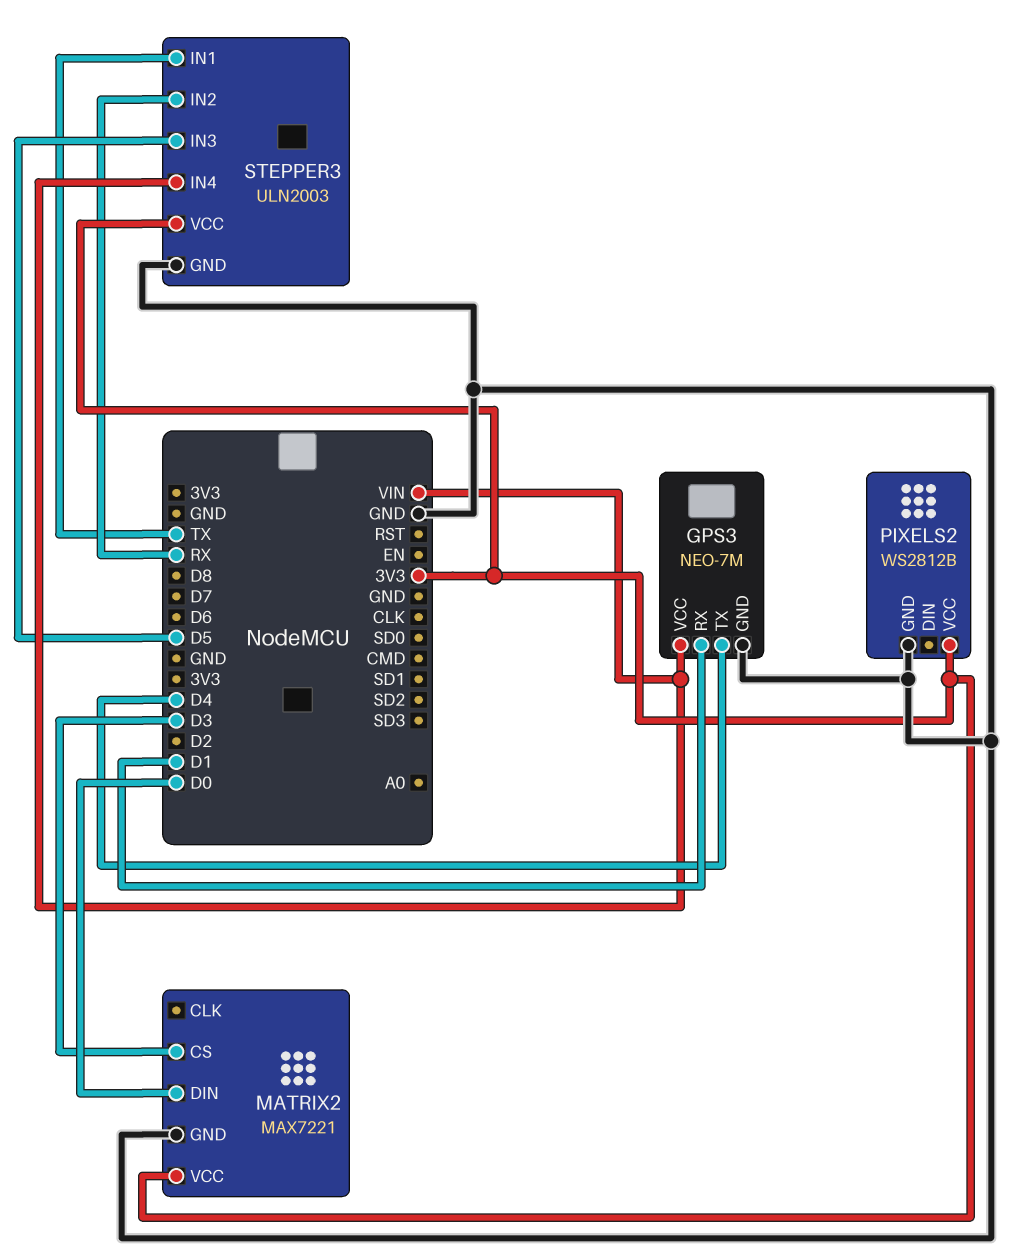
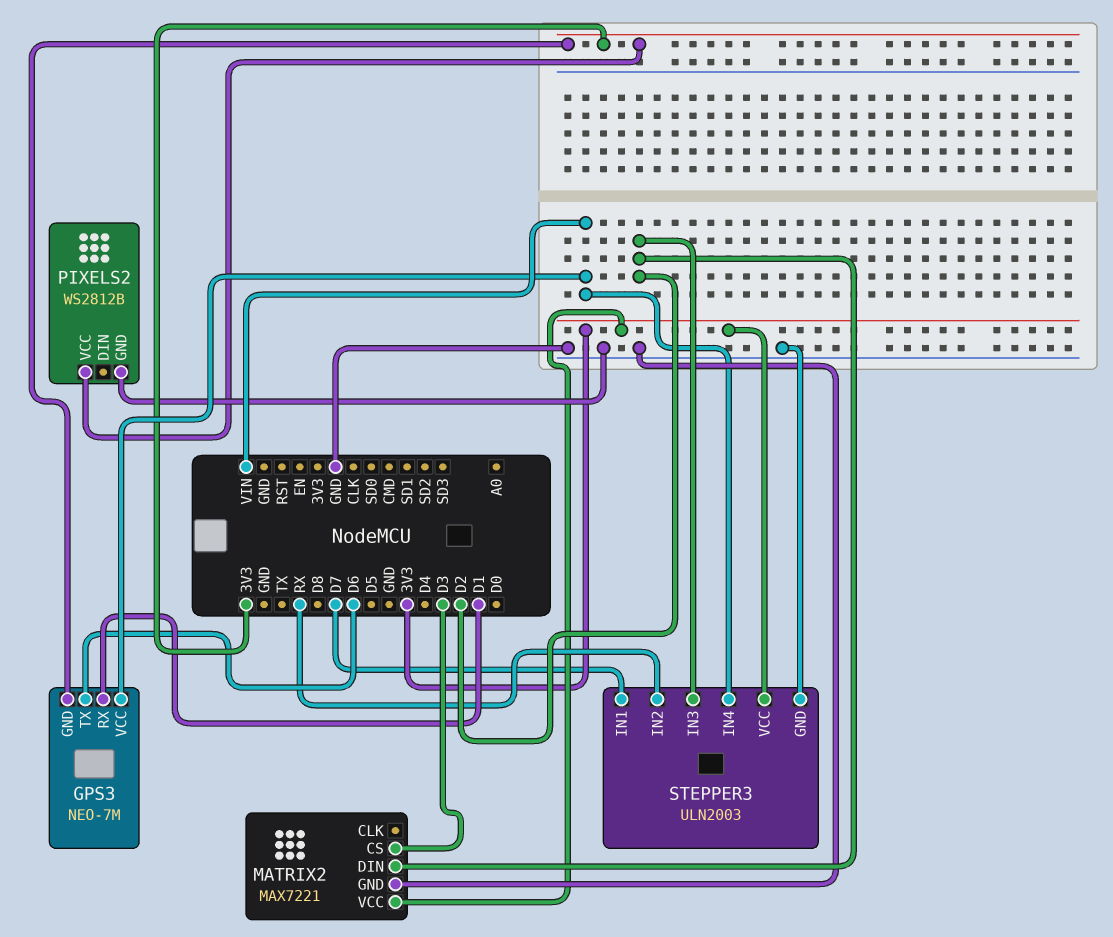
GPS3 pin GND: GND -> 3V3
GPS3 pin TX: D4 -> D6
MATRIX2 pin DIN: D0 -> D2
STEPPER3 pin IN1: TX -> D7
STEPPER3 pin IN3: D5 -> D2

